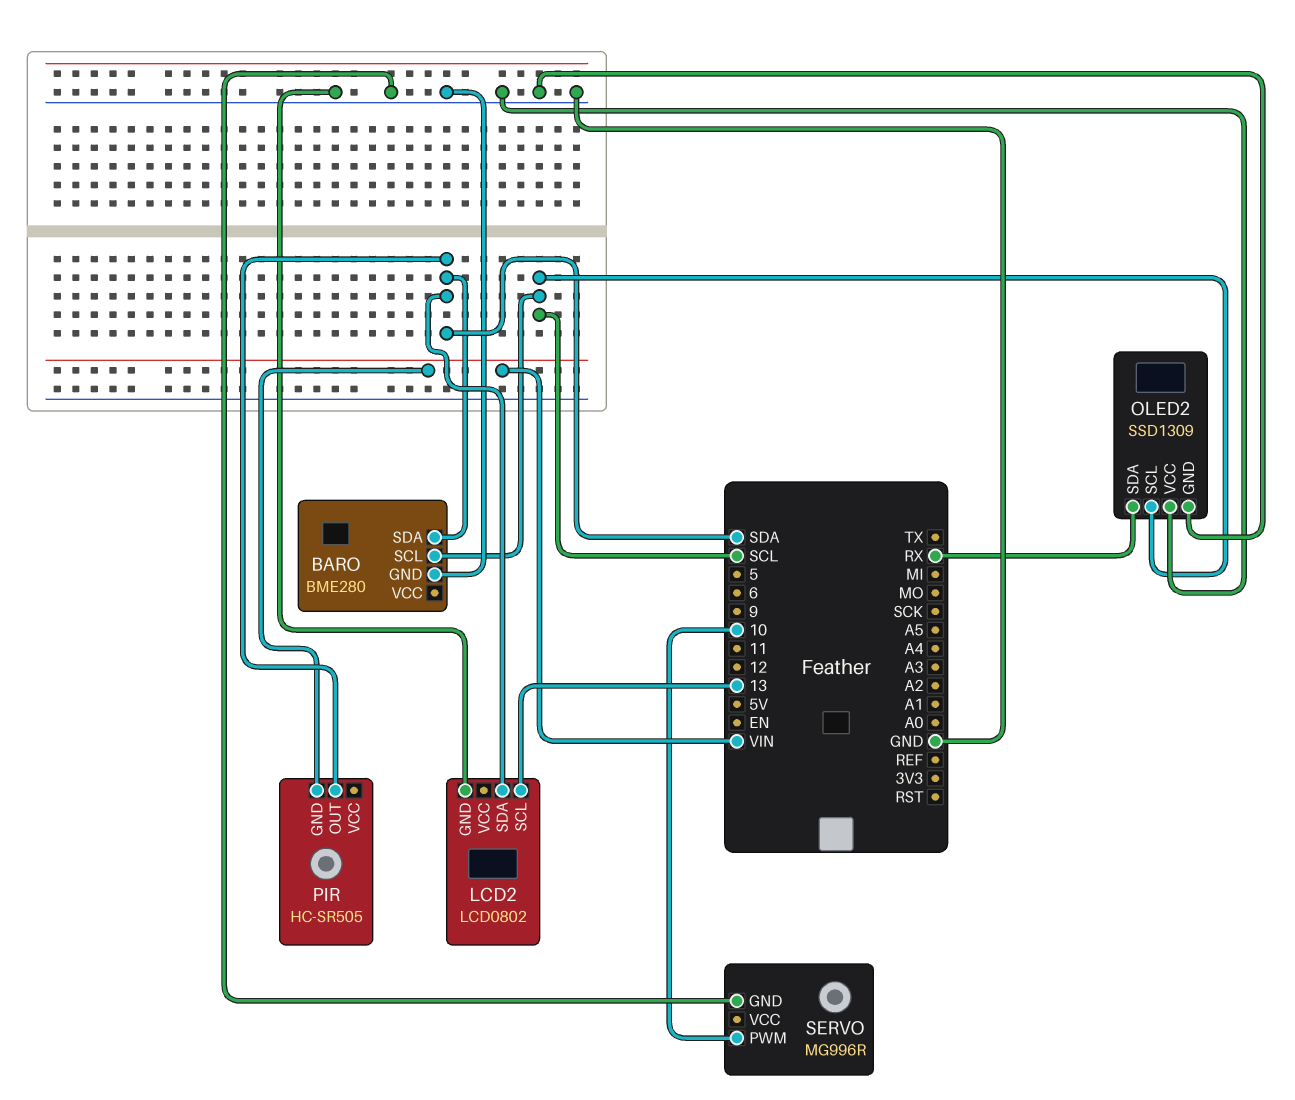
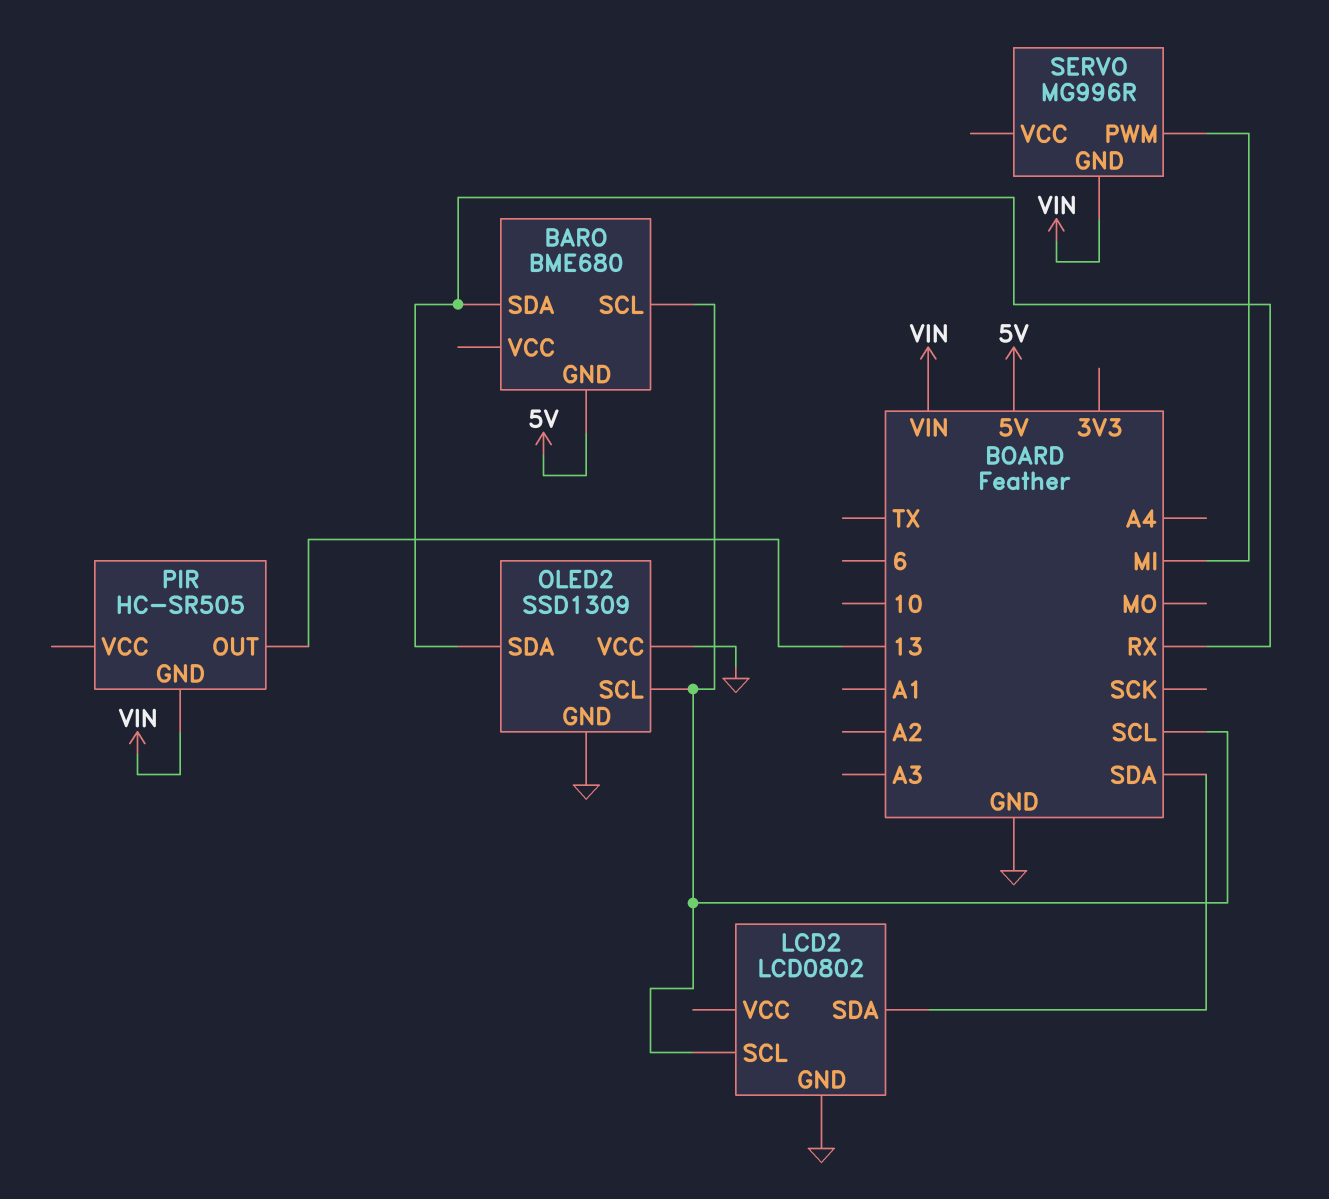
BARO: BME280 -> BME680
BARO pin GND: GND -> 5V
BARO pin SDA: SDA -> RX
LCD2 pin SCL: 13 -> SCL
PIR pin OUT: SDA -> 13
SERVO pin GND: GND -> VIN
SERVO pin PWM: 10 -> MI

